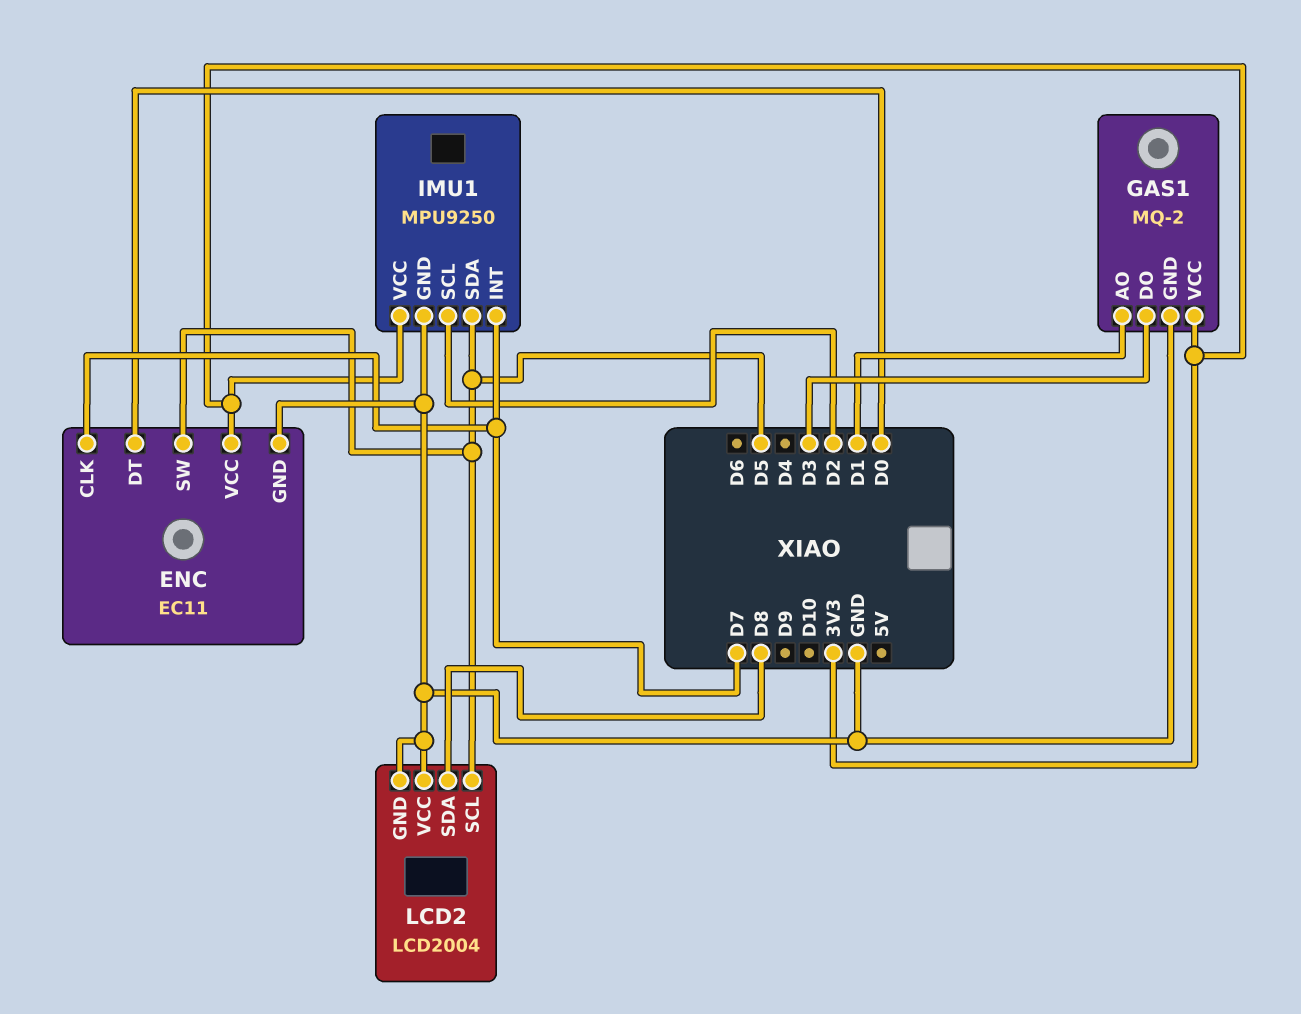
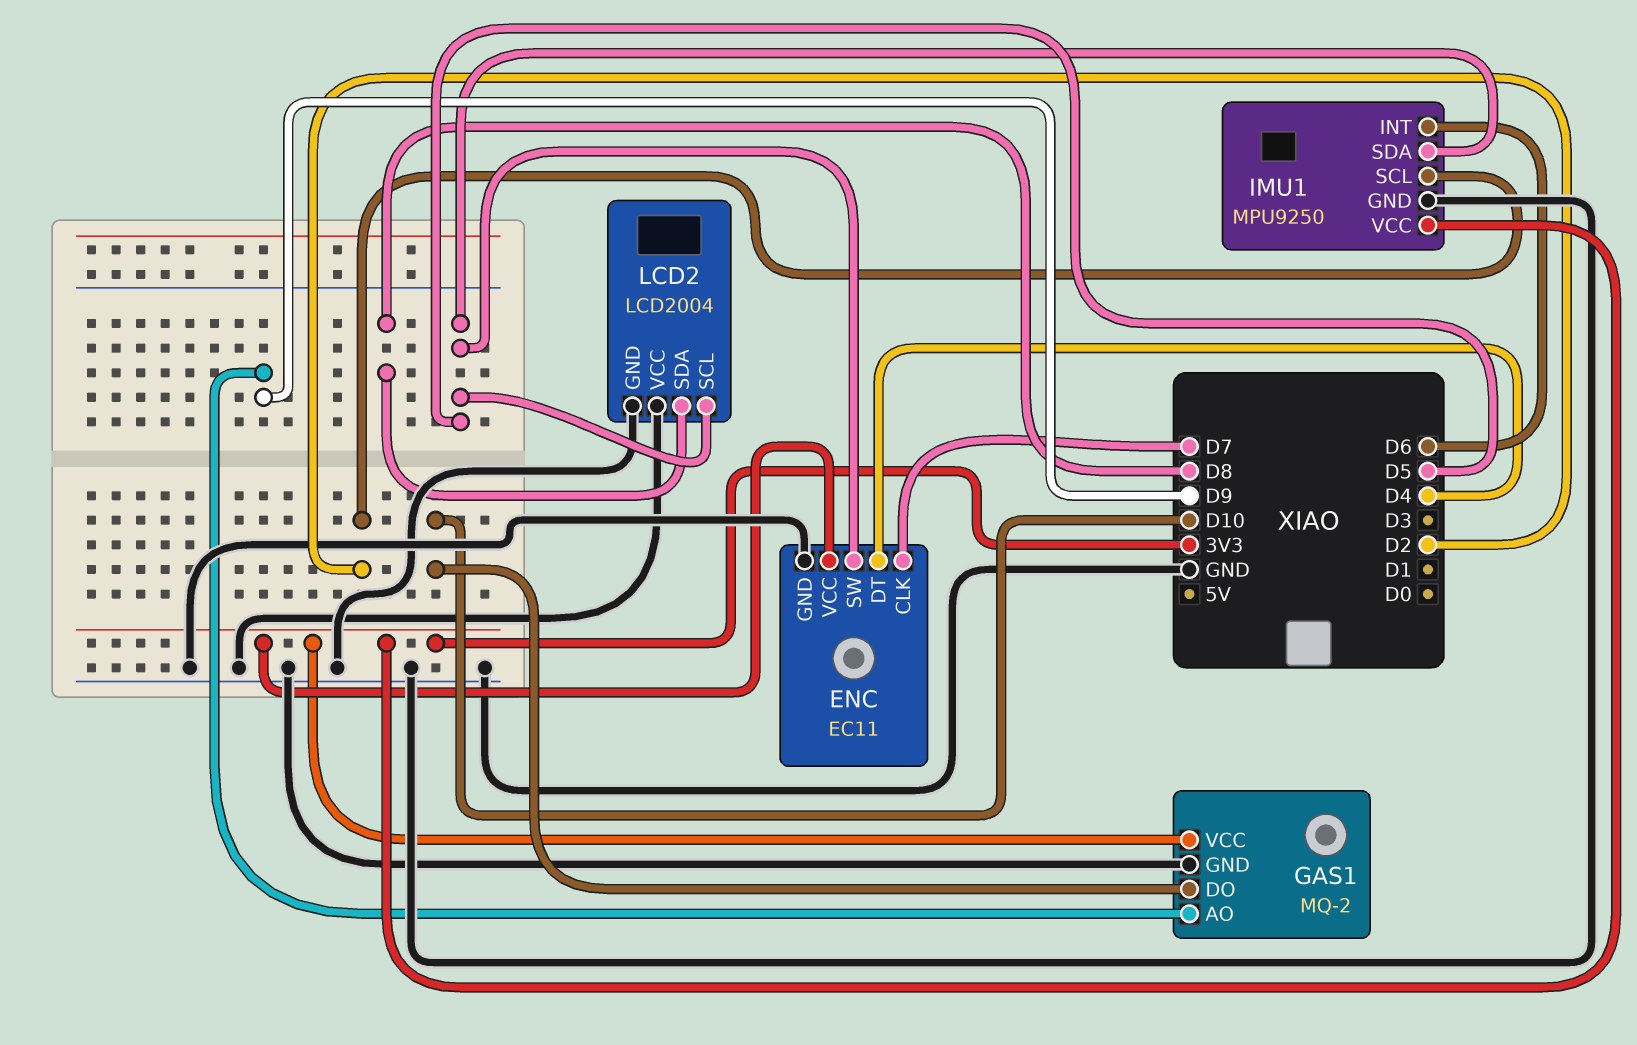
ENC pin DT: D0 -> D4
GAS1 pin AO: D1 -> D9
GAS1 pin DO: D3 -> D10
IMU1 pin INT: D7 -> D6

